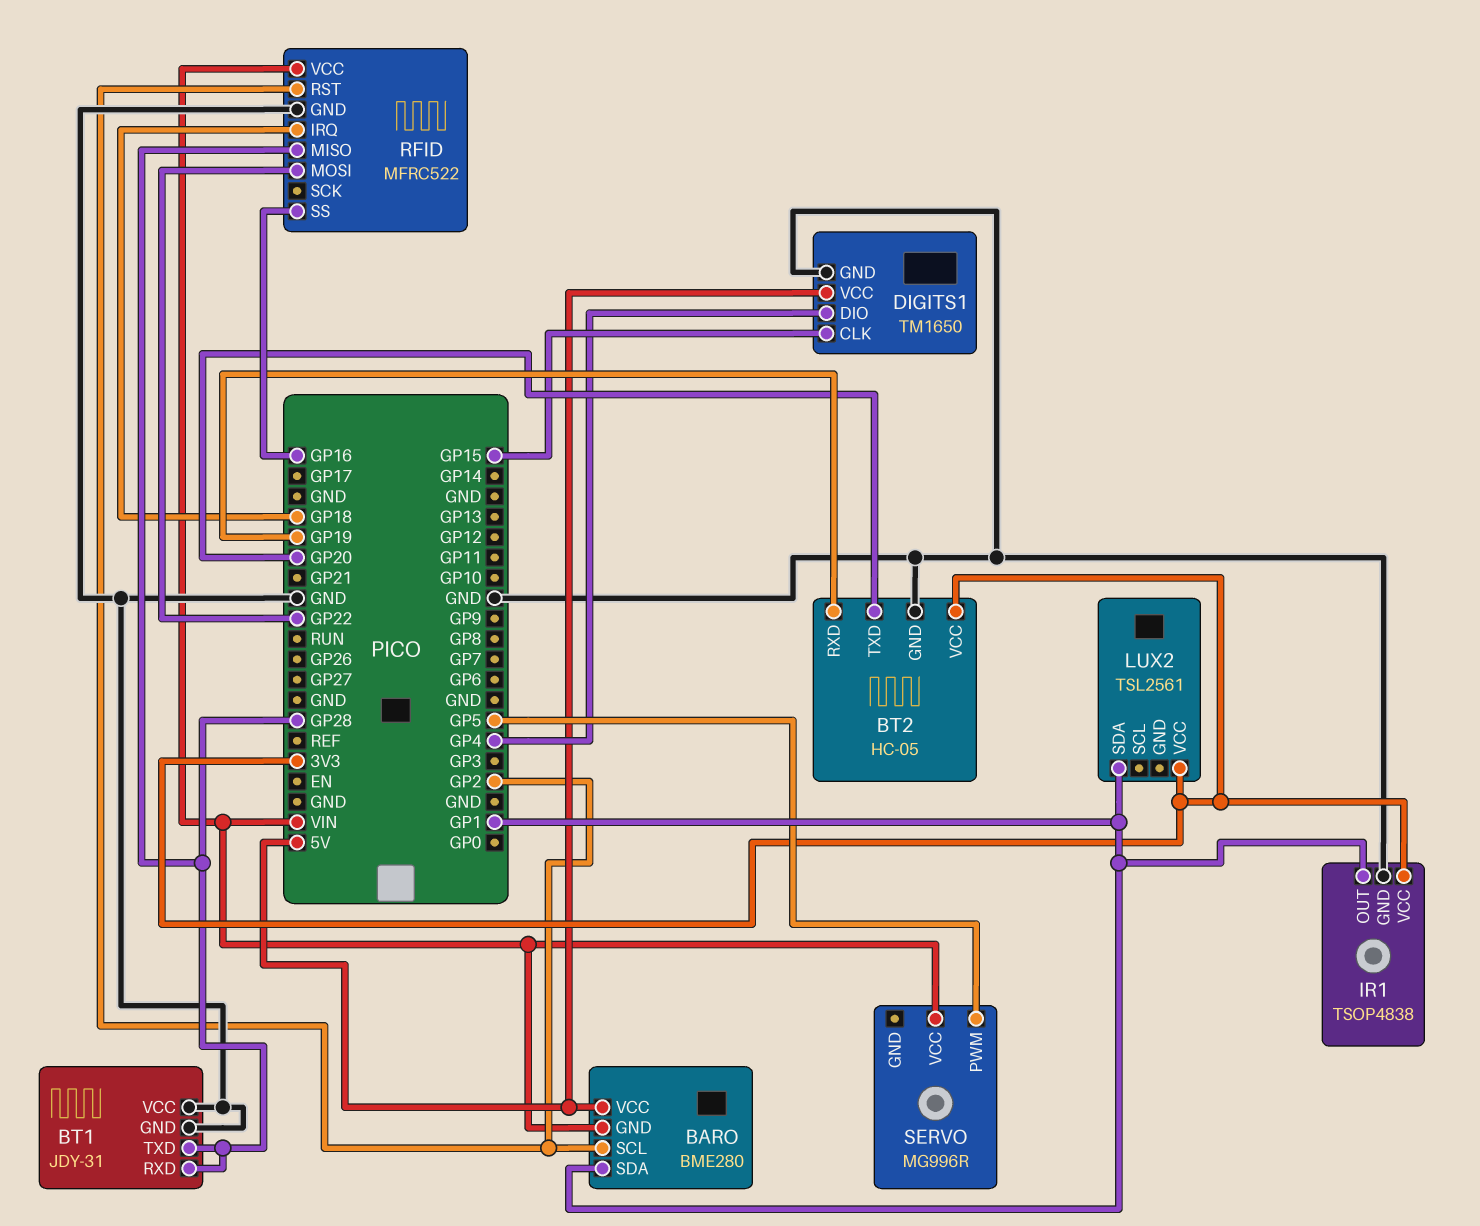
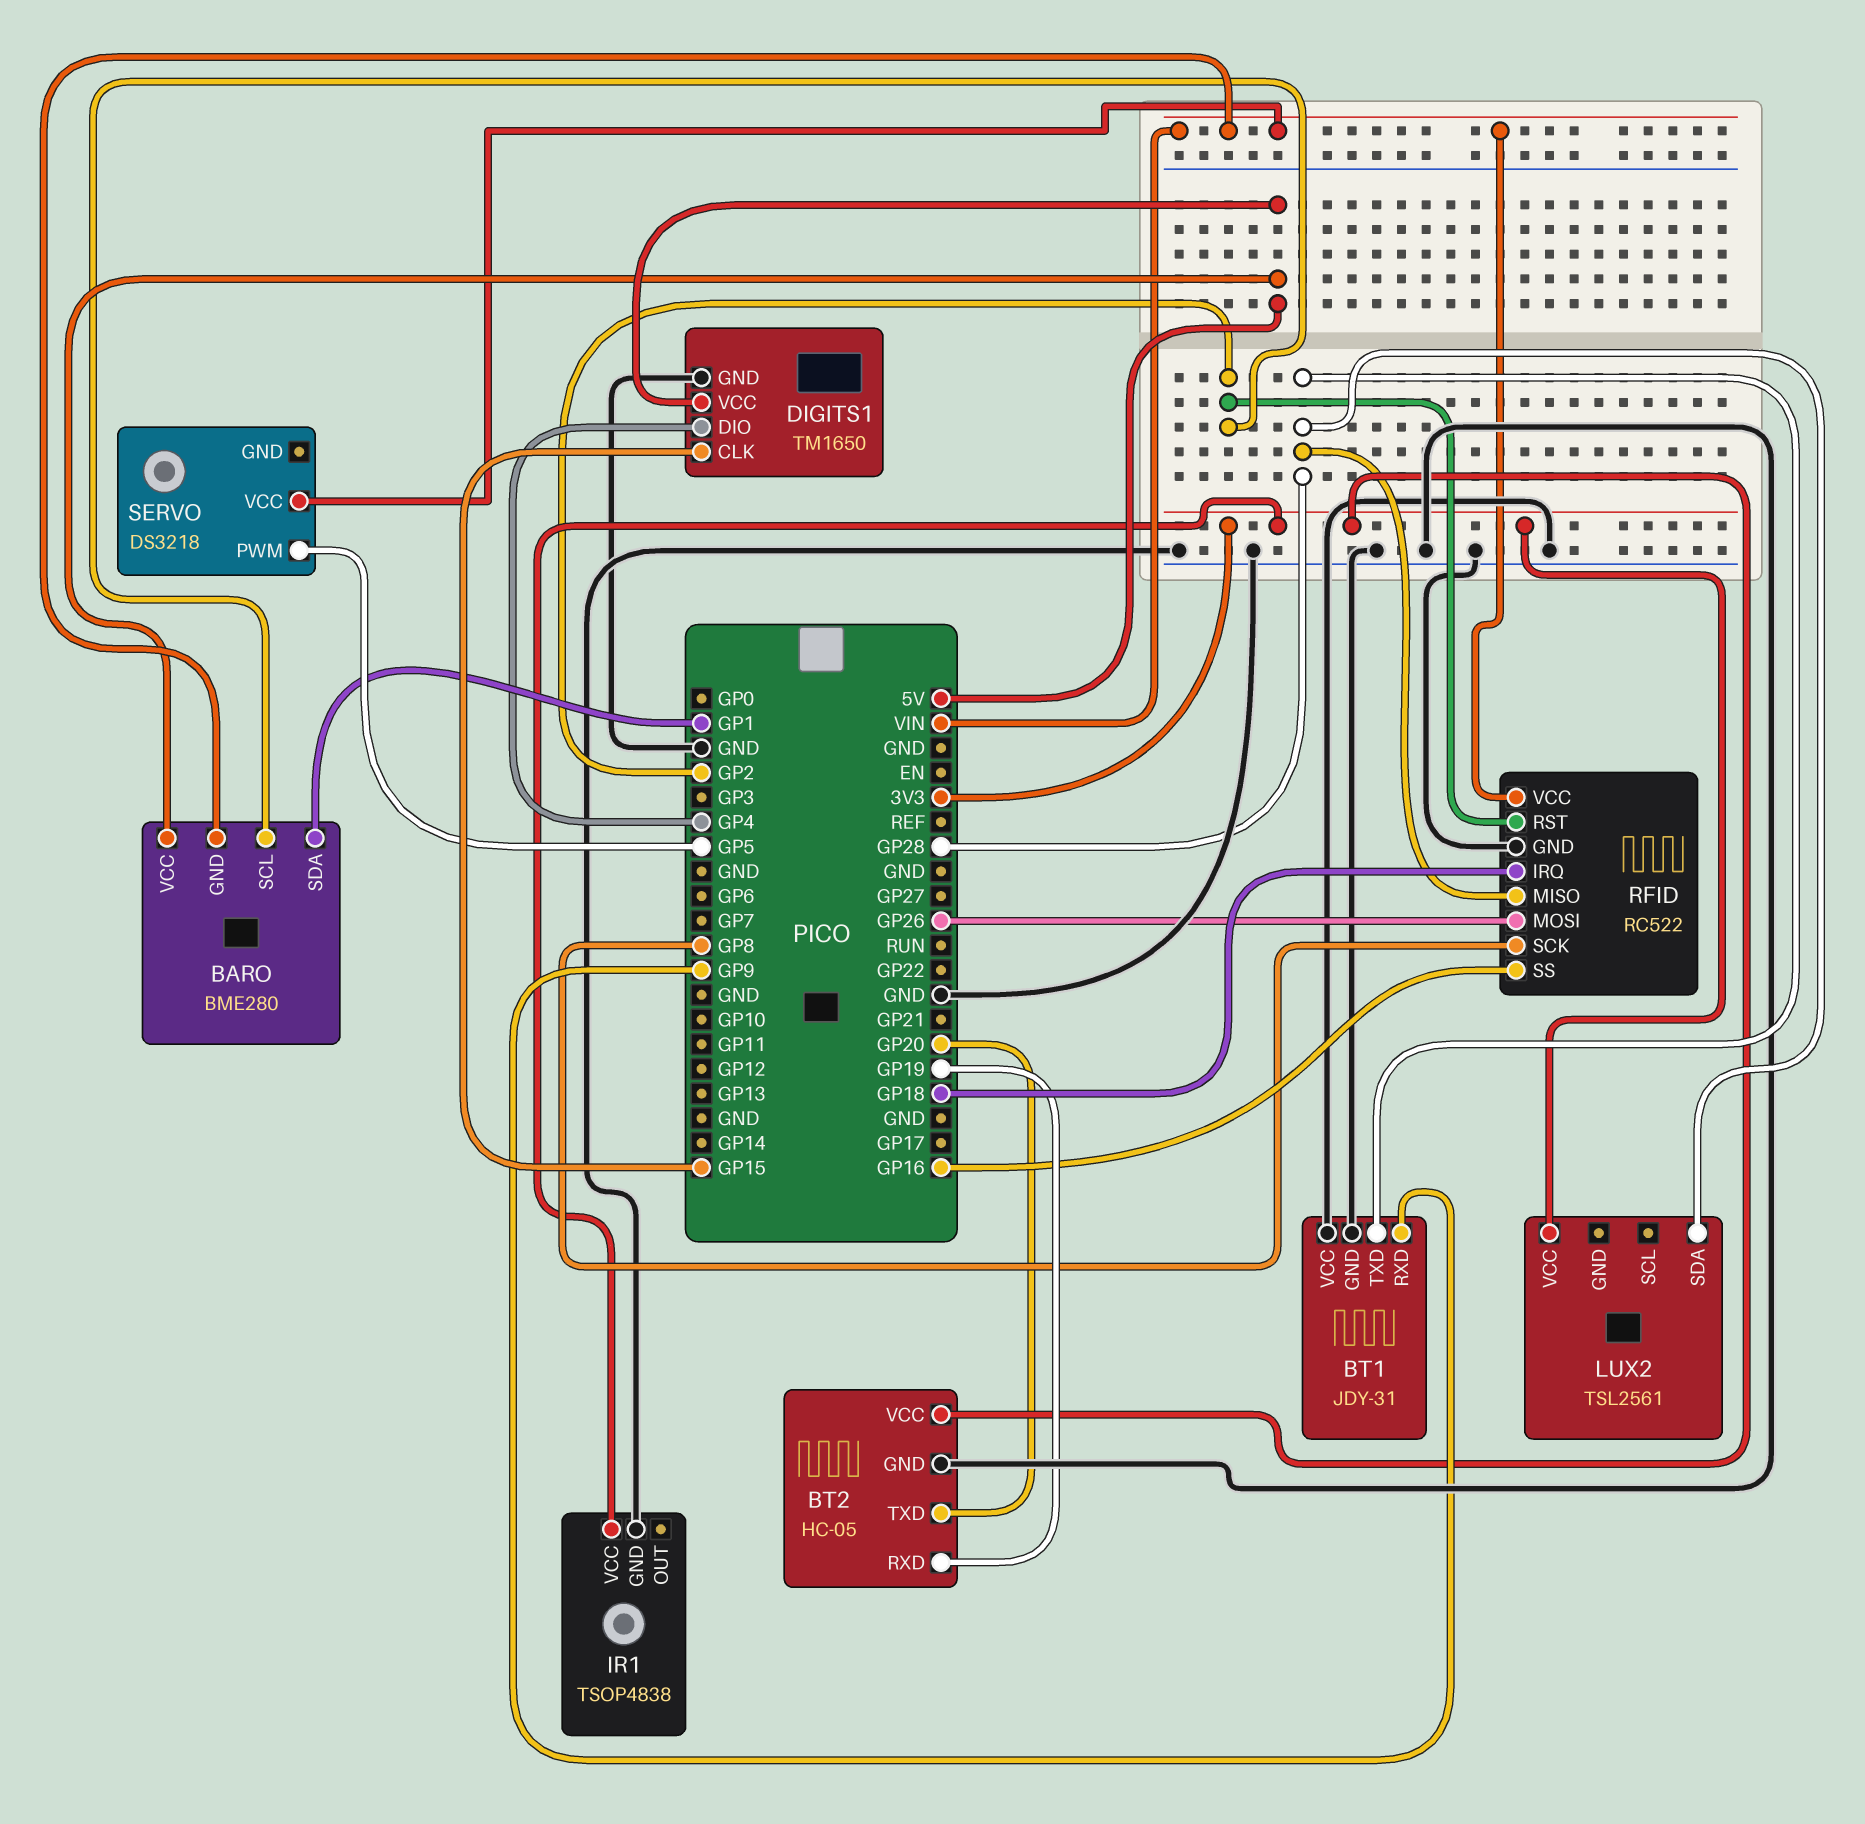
BT1 pin RXD: GP28 -> GP9
IR1 pin OUT: GP1 -> none
LUX2 pin SDA: GP1 -> GP28
RFID: MFRC522 -> RC522
RFID pin MOSI: GP22 -> GP26
RFID pin SCK: none -> GP8
SERVO: MG996R -> DS3218

